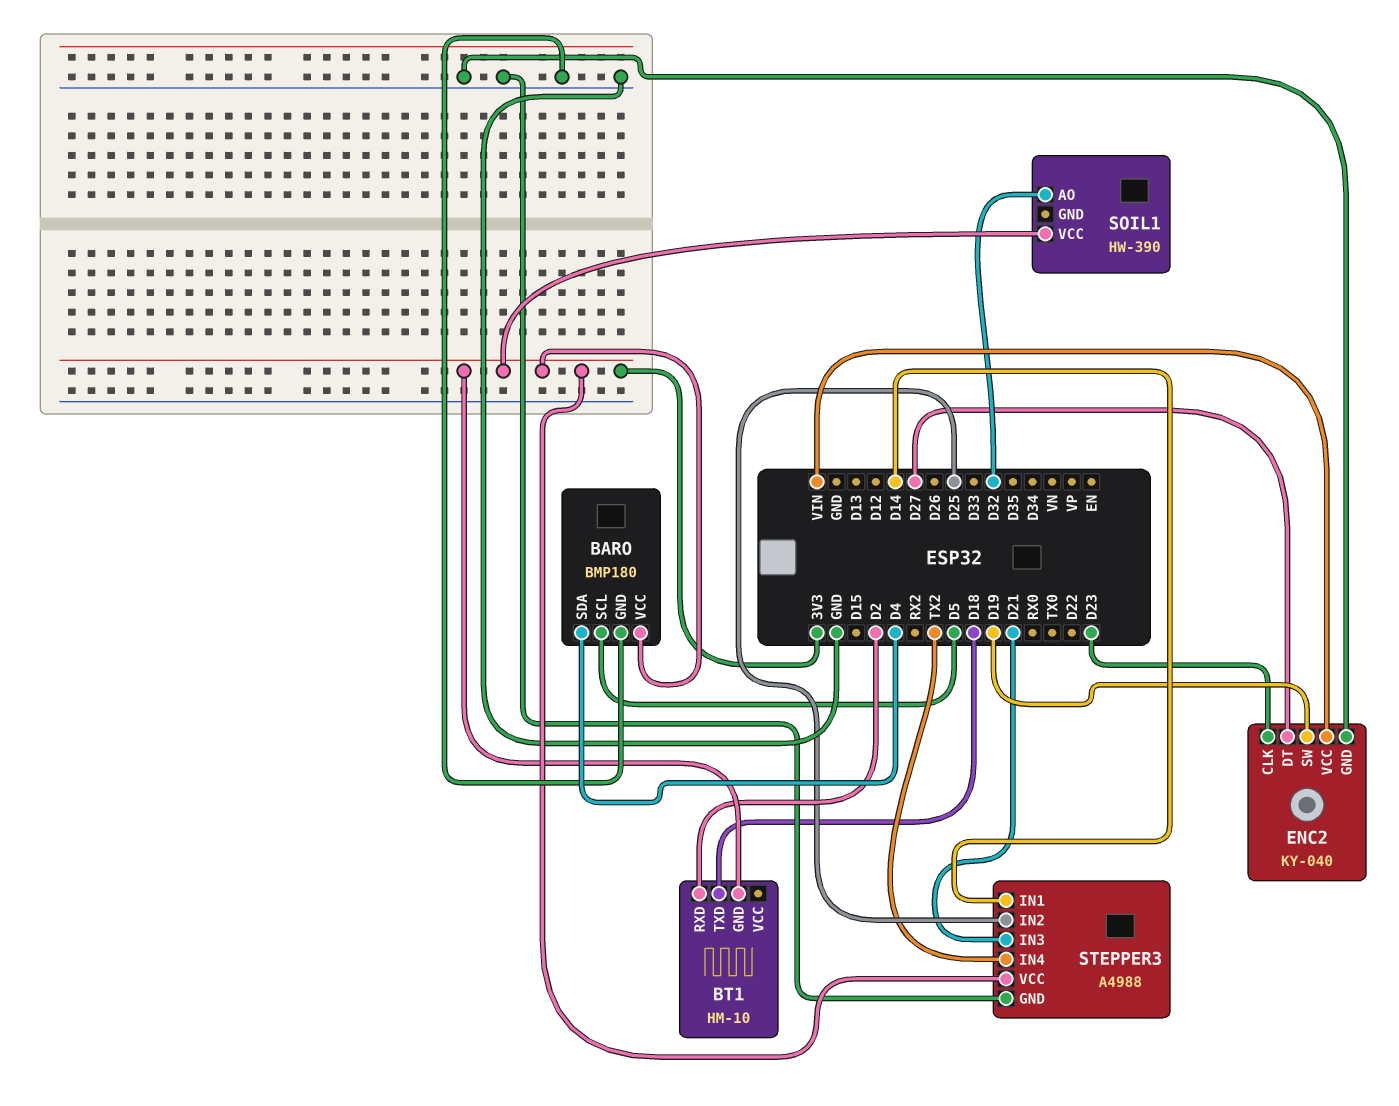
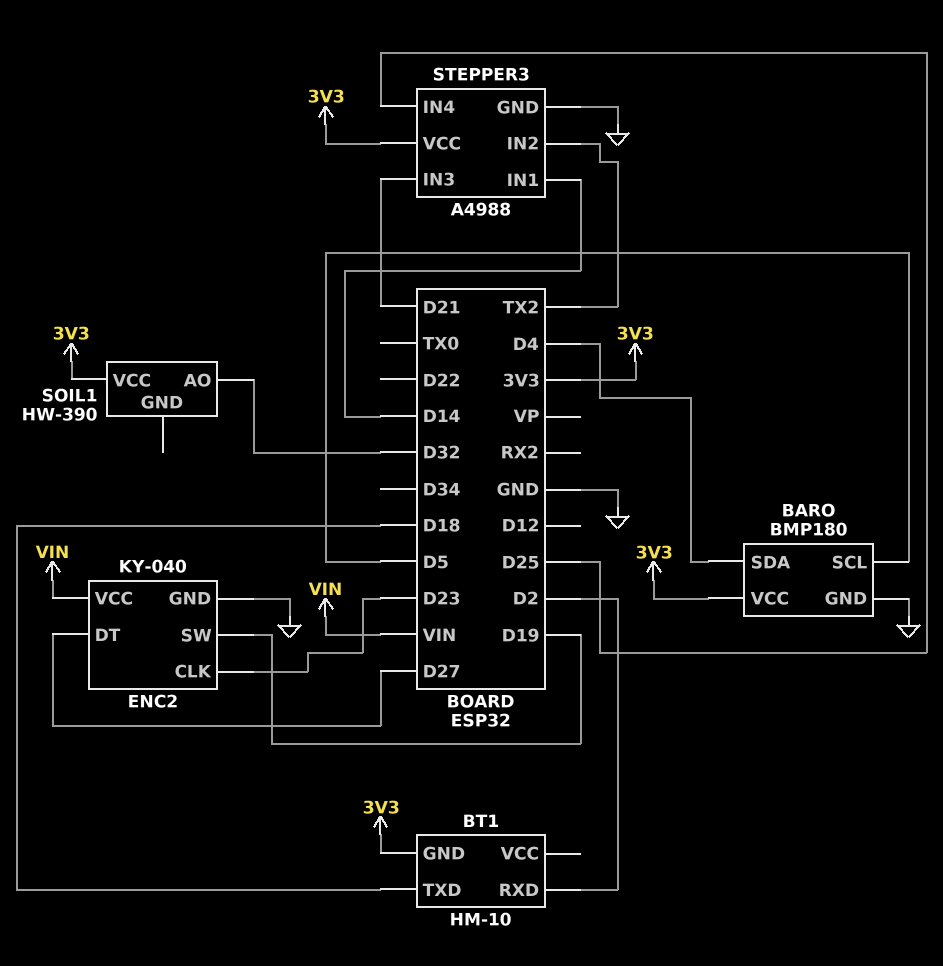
STEPPER3 pin IN2: D25 -> TX2
STEPPER3 pin IN4: TX2 -> D25

